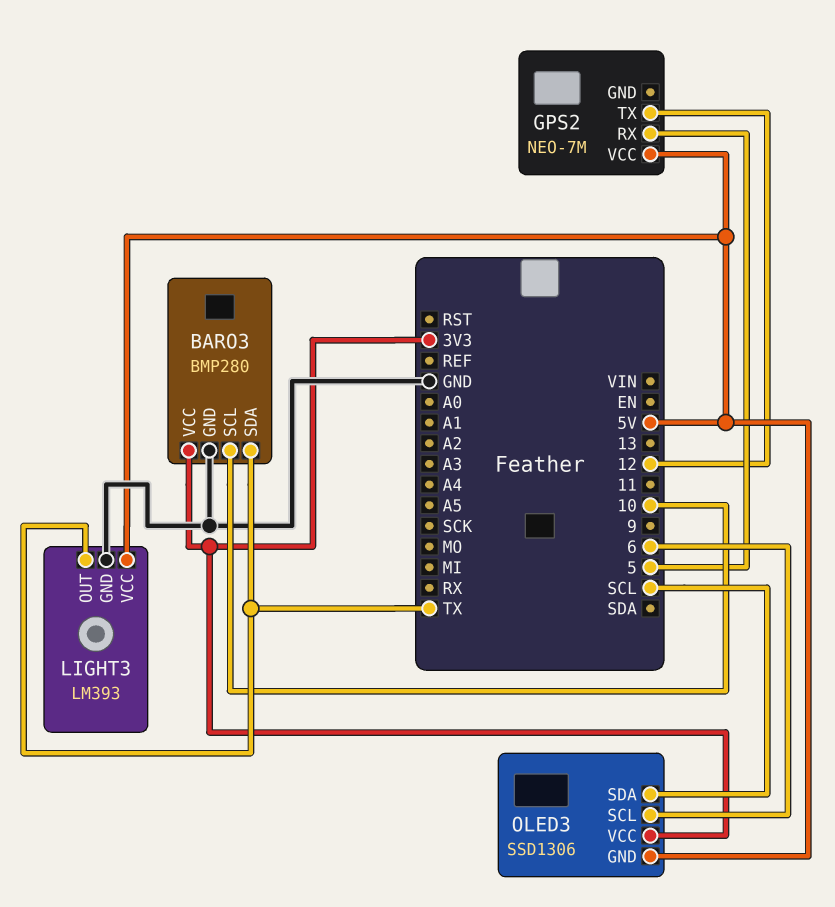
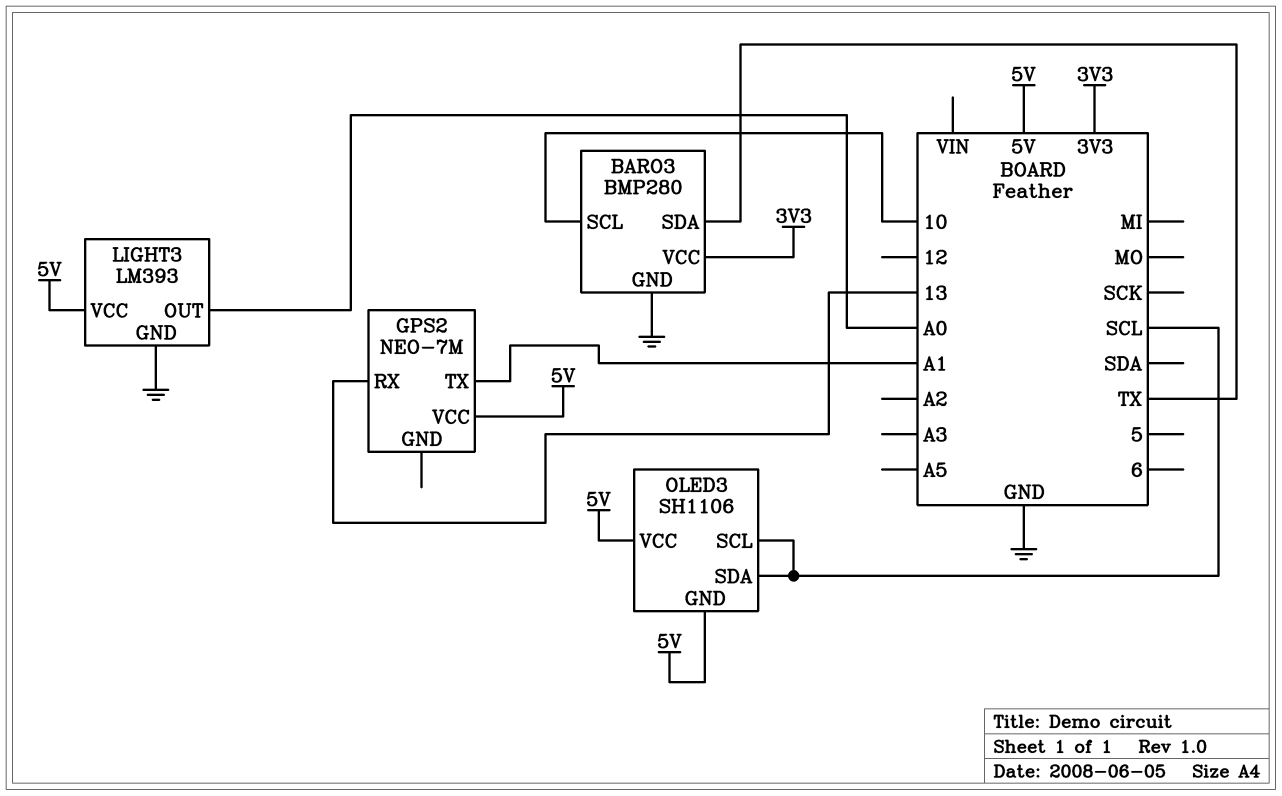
GPS2 pin RX: 5 -> 13
GPS2 pin TX: 12 -> A1
LIGHT3 pin OUT: TX -> A0
OLED3: SSD1306 -> SH1106
OLED3 pin SCL: 6 -> SCL
OLED3 pin VCC: 3V3 -> 5V

